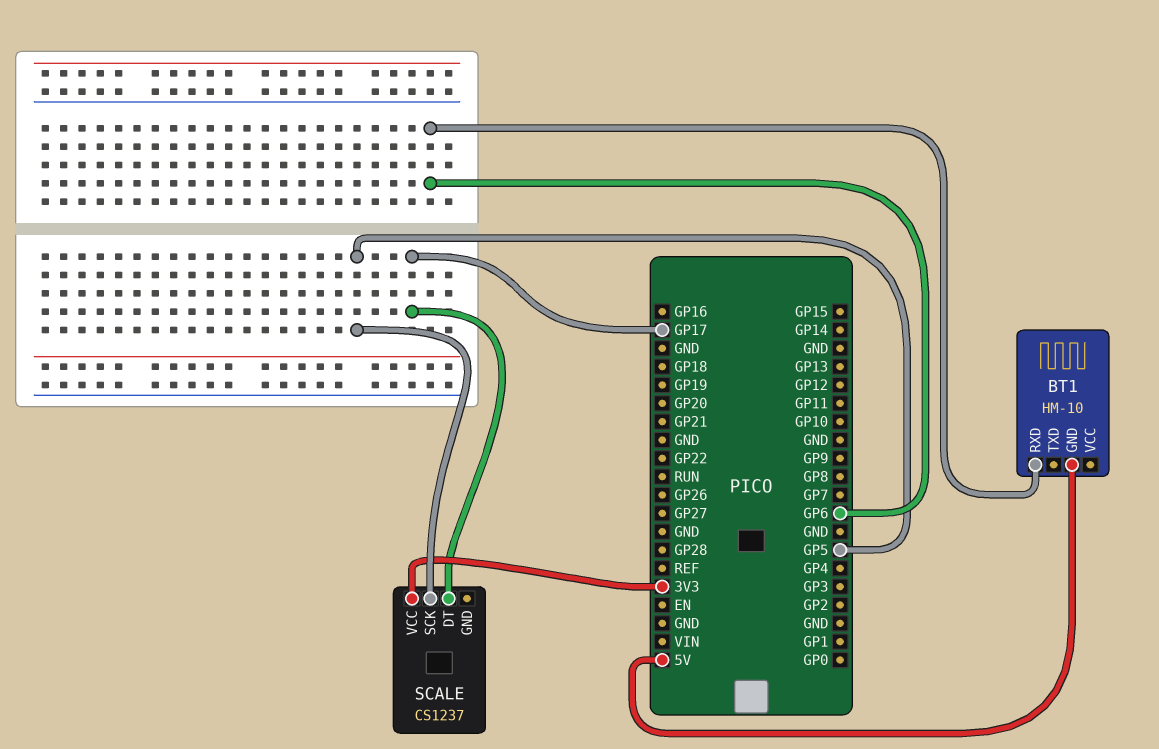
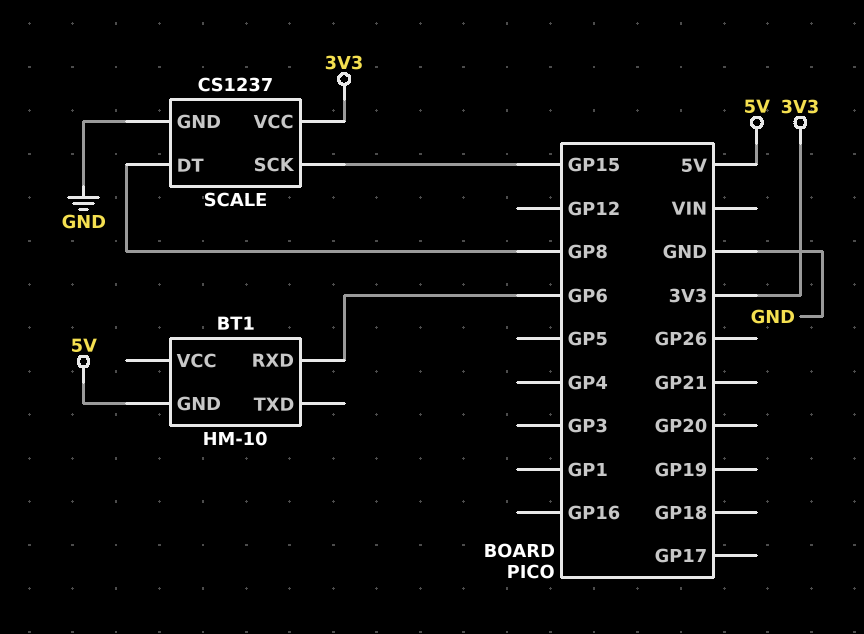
SCALE pin DT: GP17 -> GP8
SCALE pin GND: none -> GND
SCALE pin SCK: GP5 -> GP15

